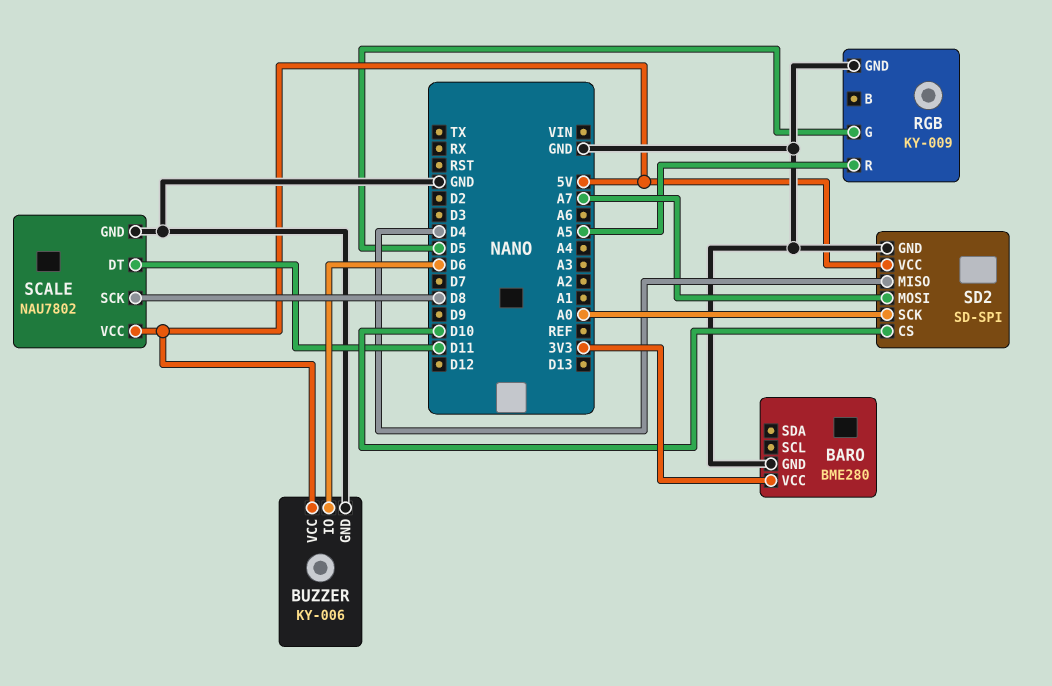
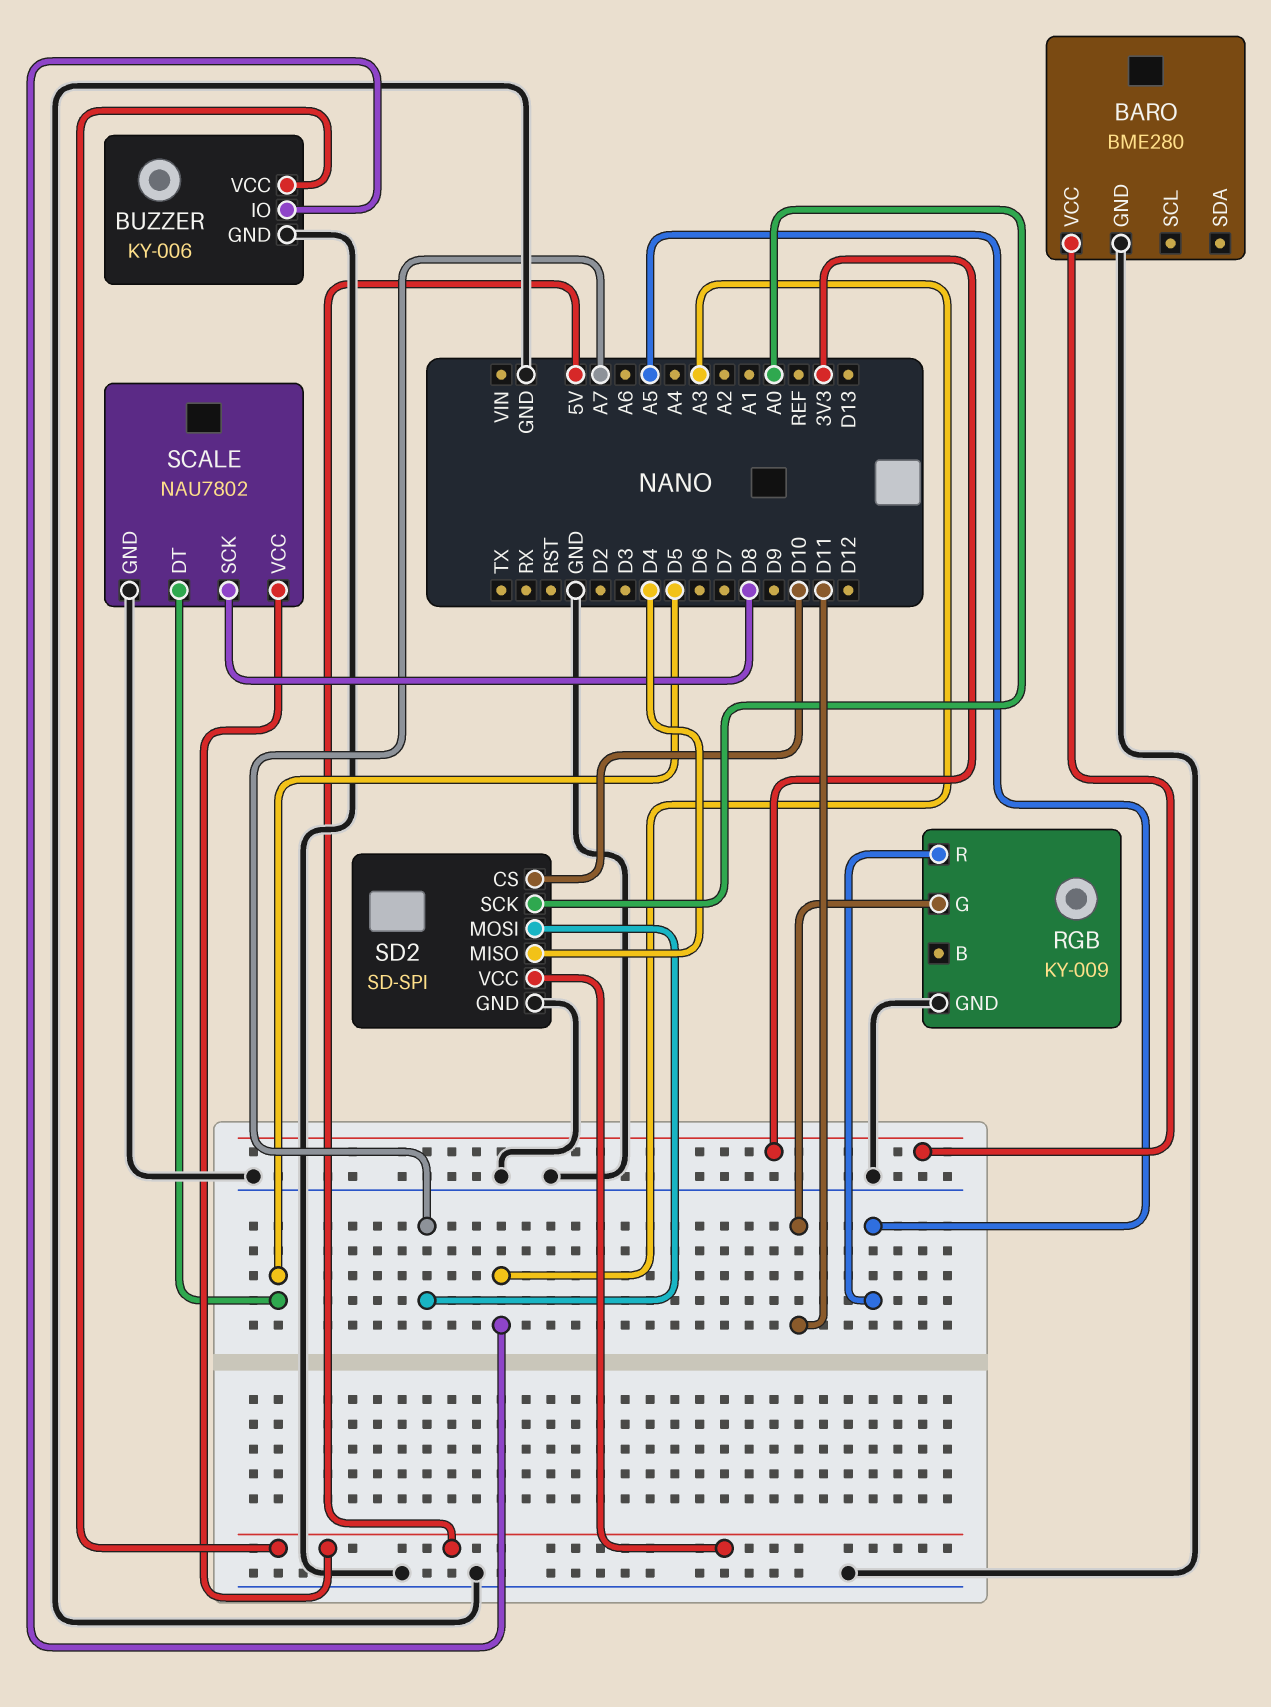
BUZZER pin IO: D6 -> A3
RGB pin G: D5 -> D11
SCALE pin DT: D11 -> D5

